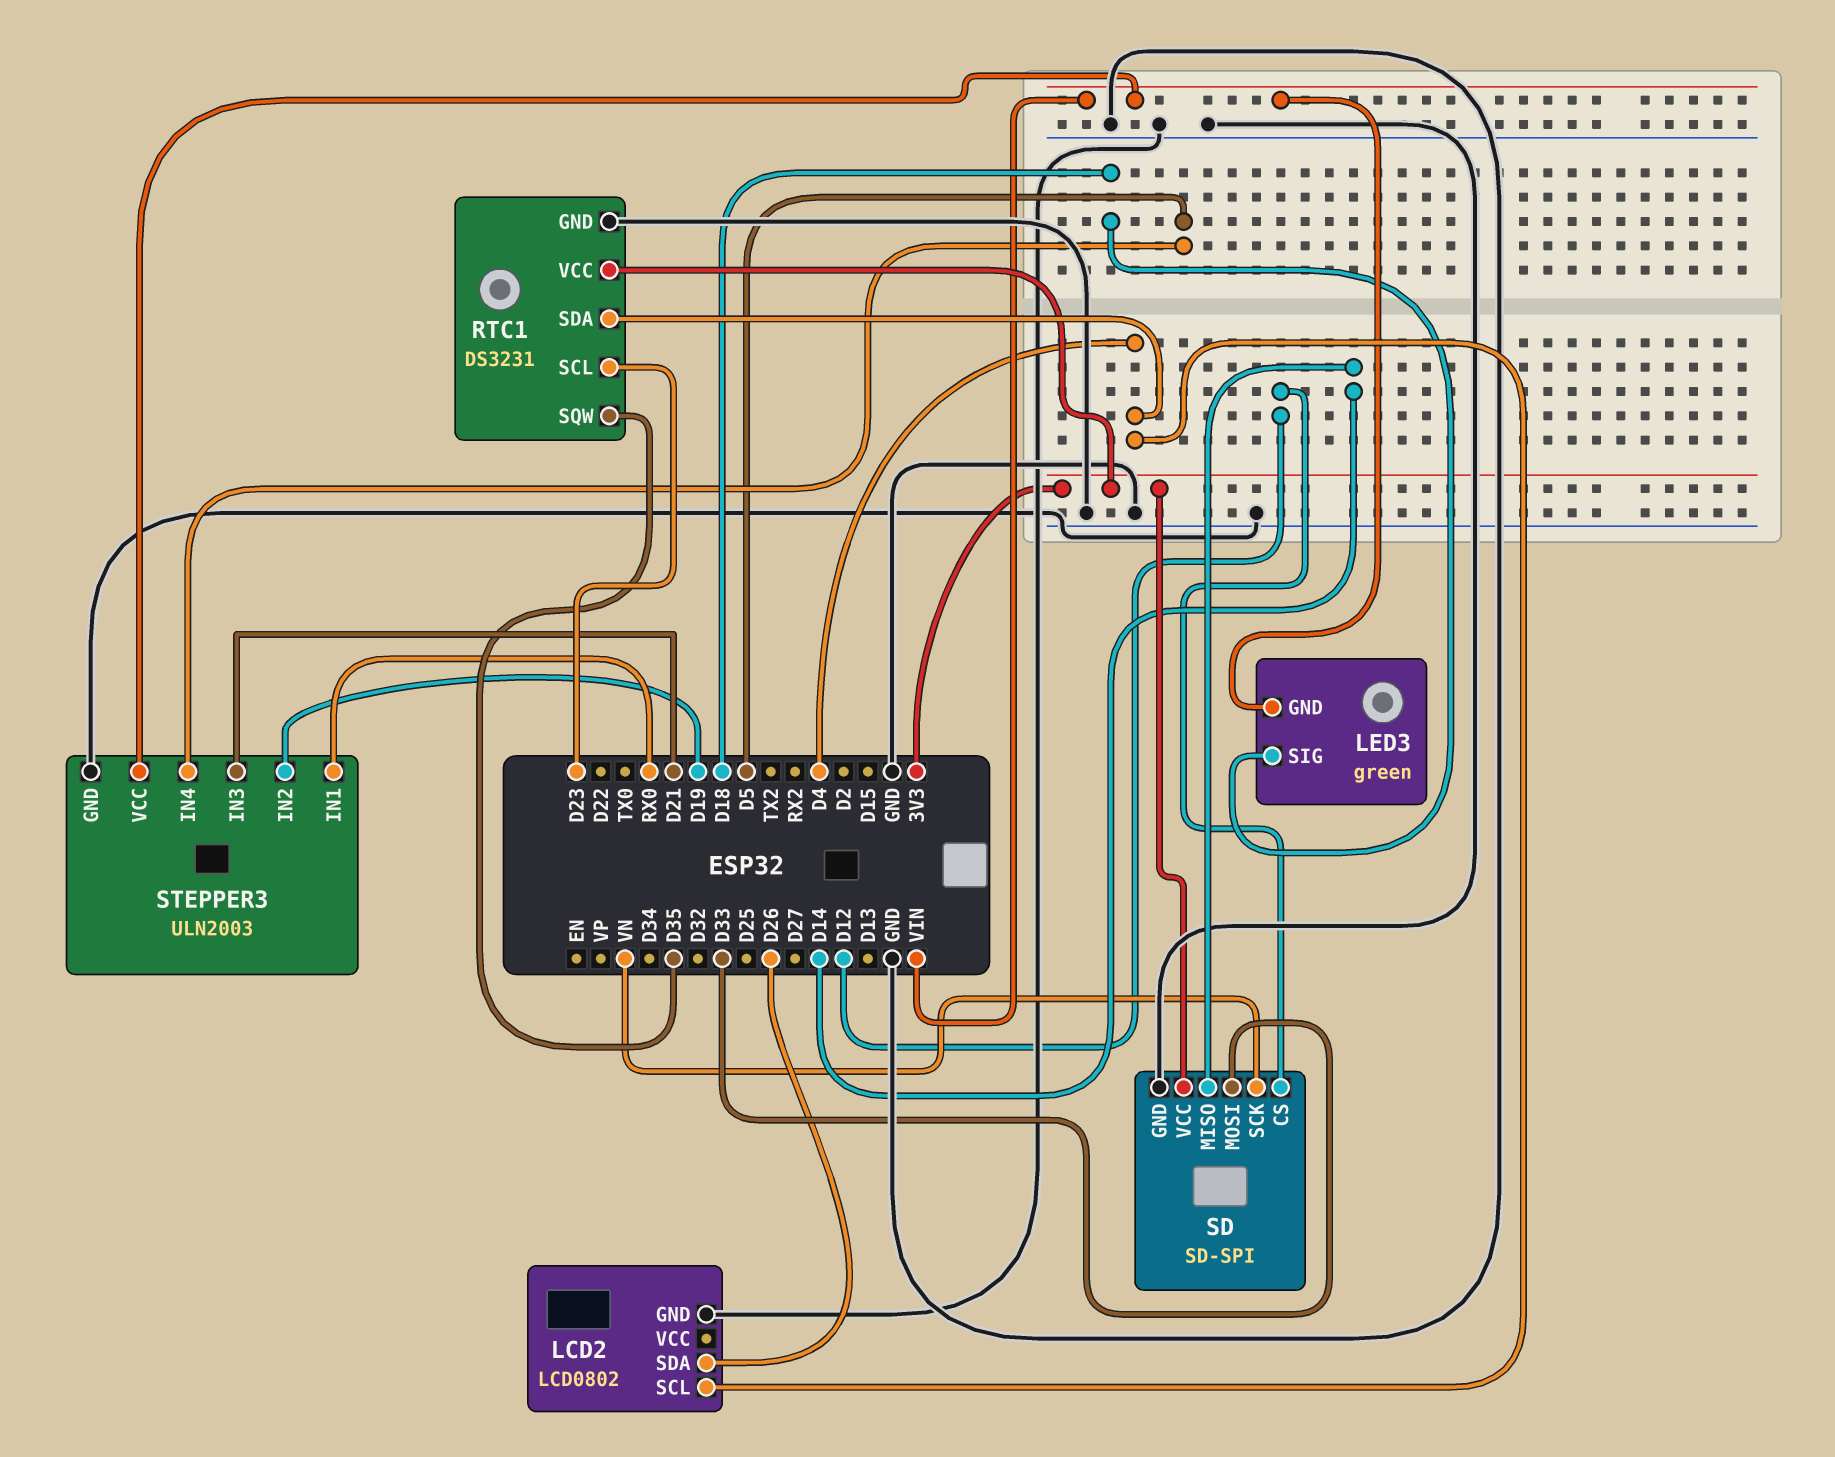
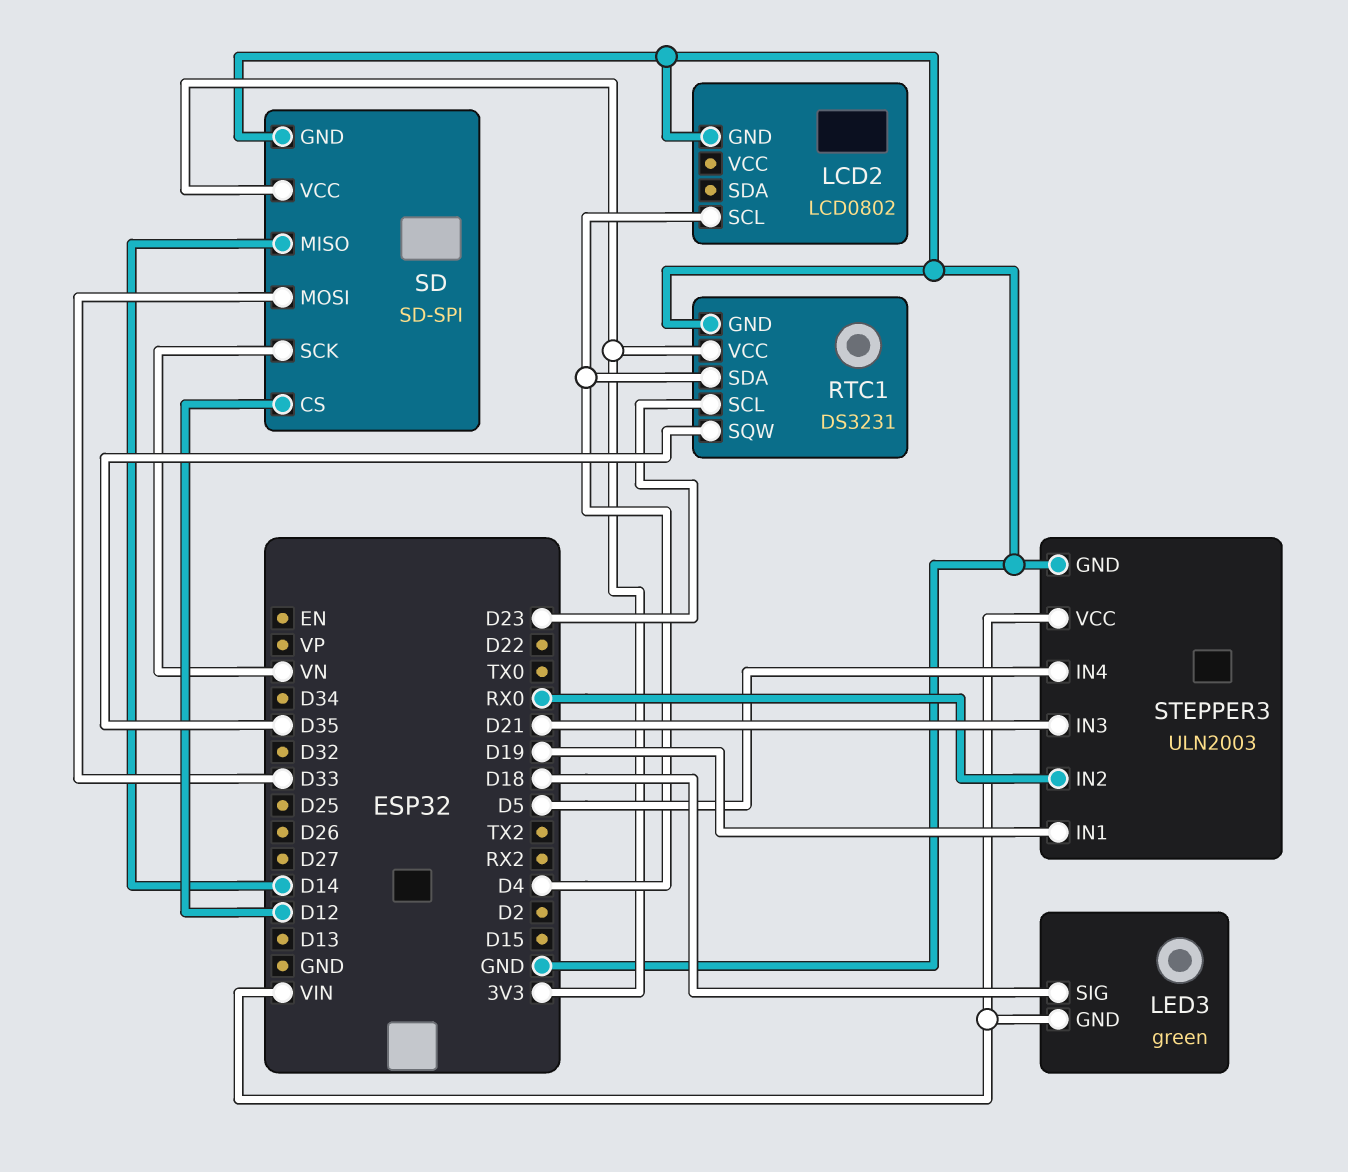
LCD2 pin SDA: D26 -> none
STEPPER3 pin IN1: RX0 -> D19
STEPPER3 pin IN2: D19 -> RX0

